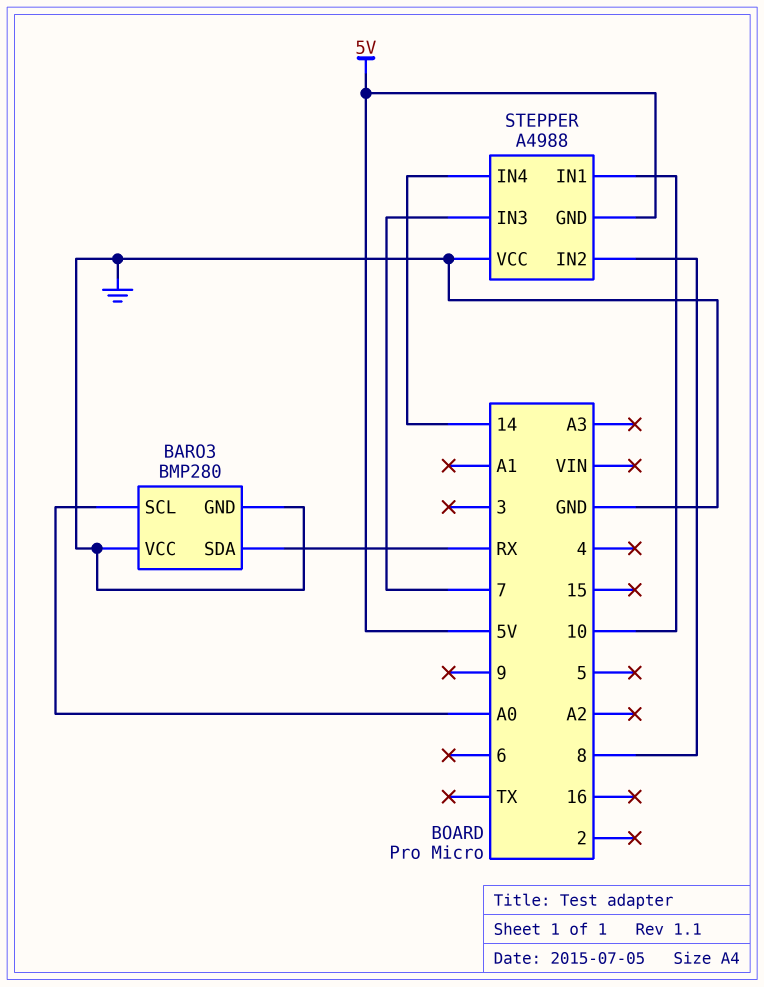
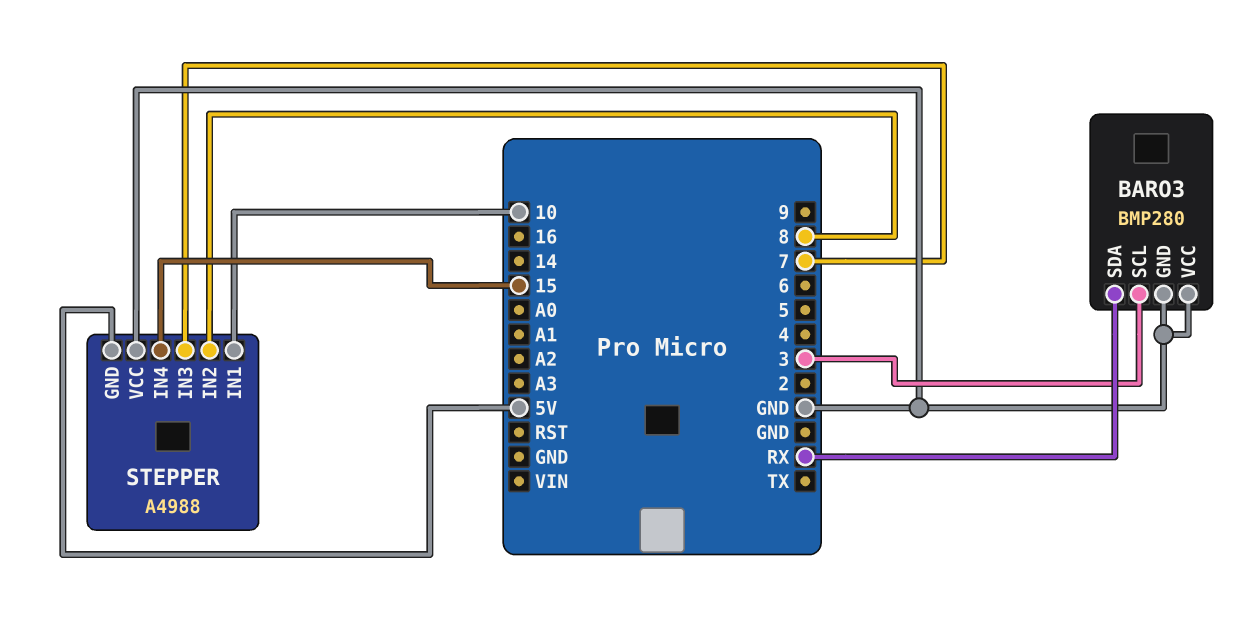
BARO3 pin SCL: A0 -> 3
STEPPER pin IN4: 14 -> 15

